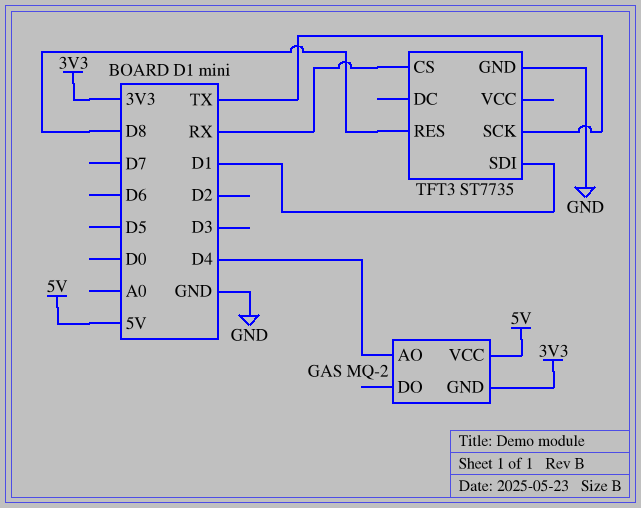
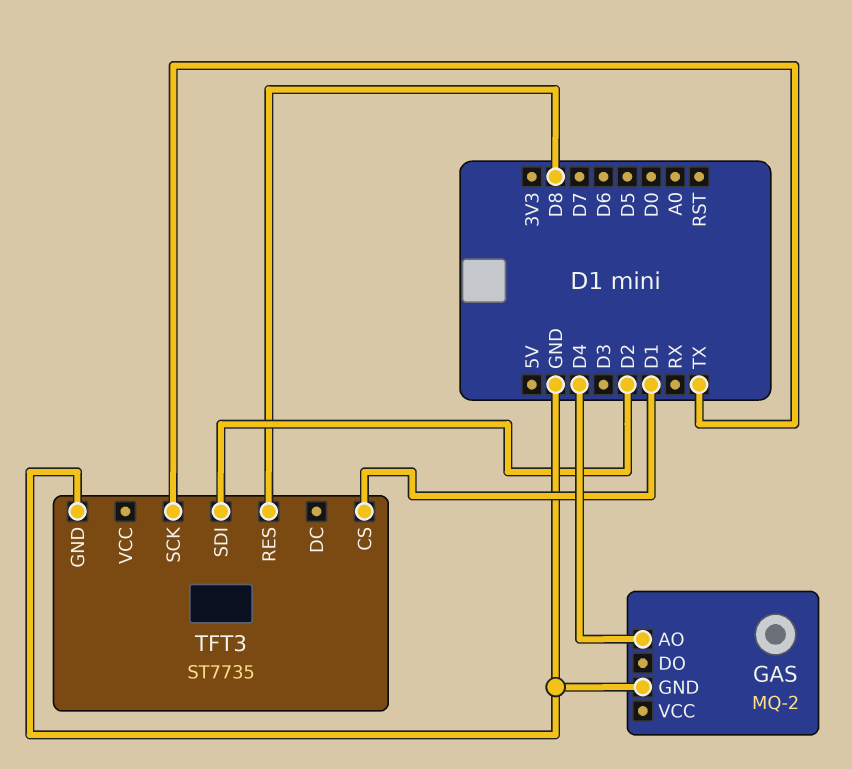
GAS pin GND: 3V3 -> GND
GAS pin VCC: 5V -> none
TFT3 pin CS: RX -> D1
TFT3 pin SDI: D1 -> D2

